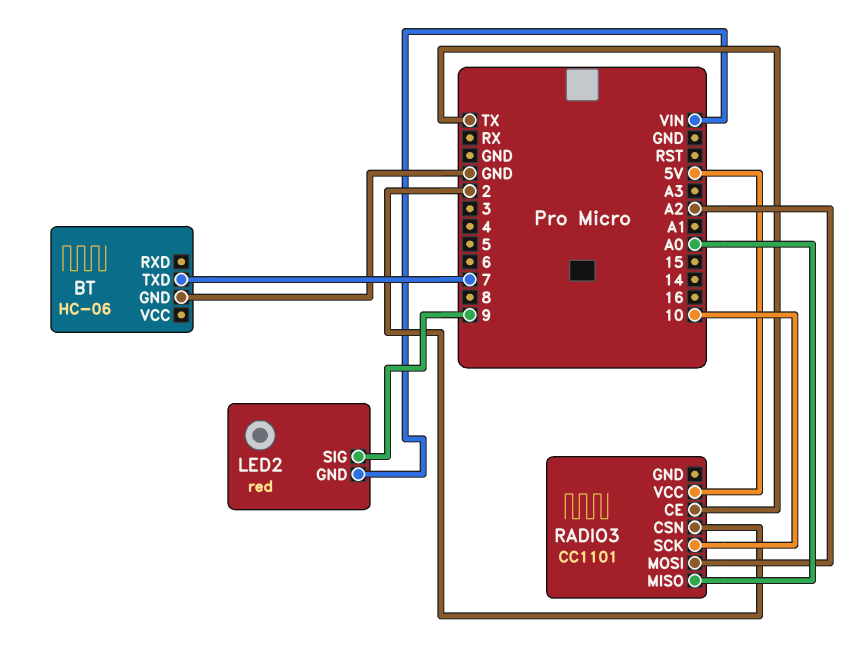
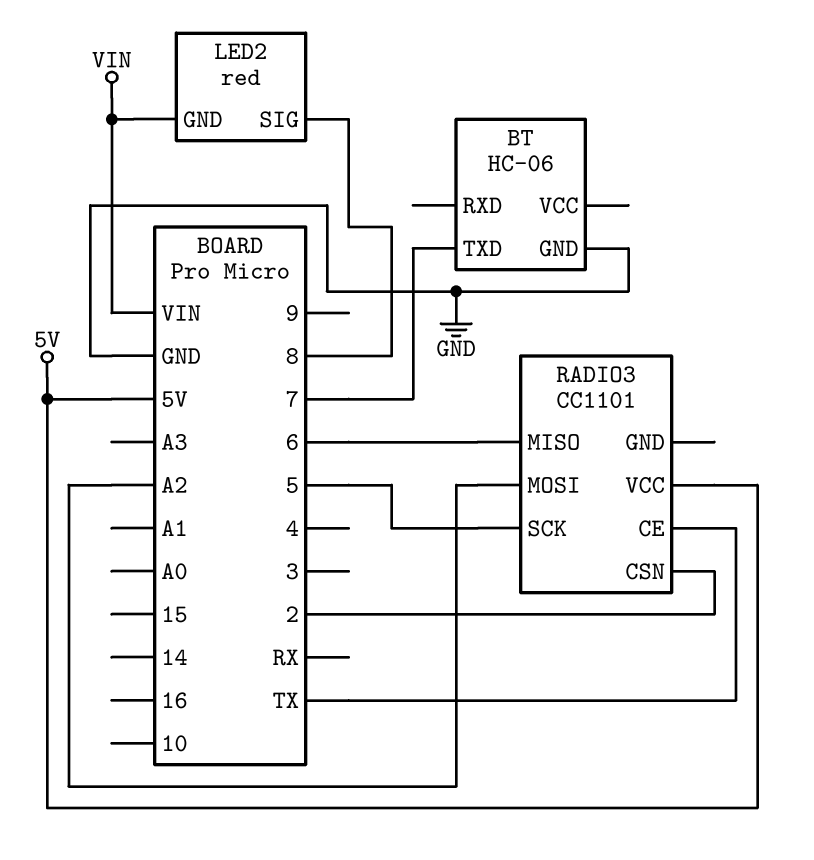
LED2 pin SIG: 9 -> 8
RADIO3 pin MISO: A0 -> 6
RADIO3 pin SCK: 10 -> 5

